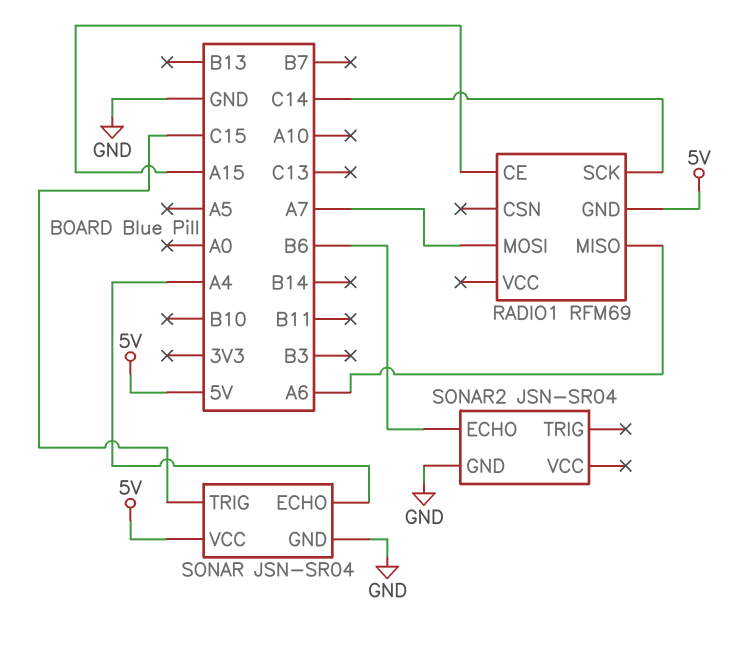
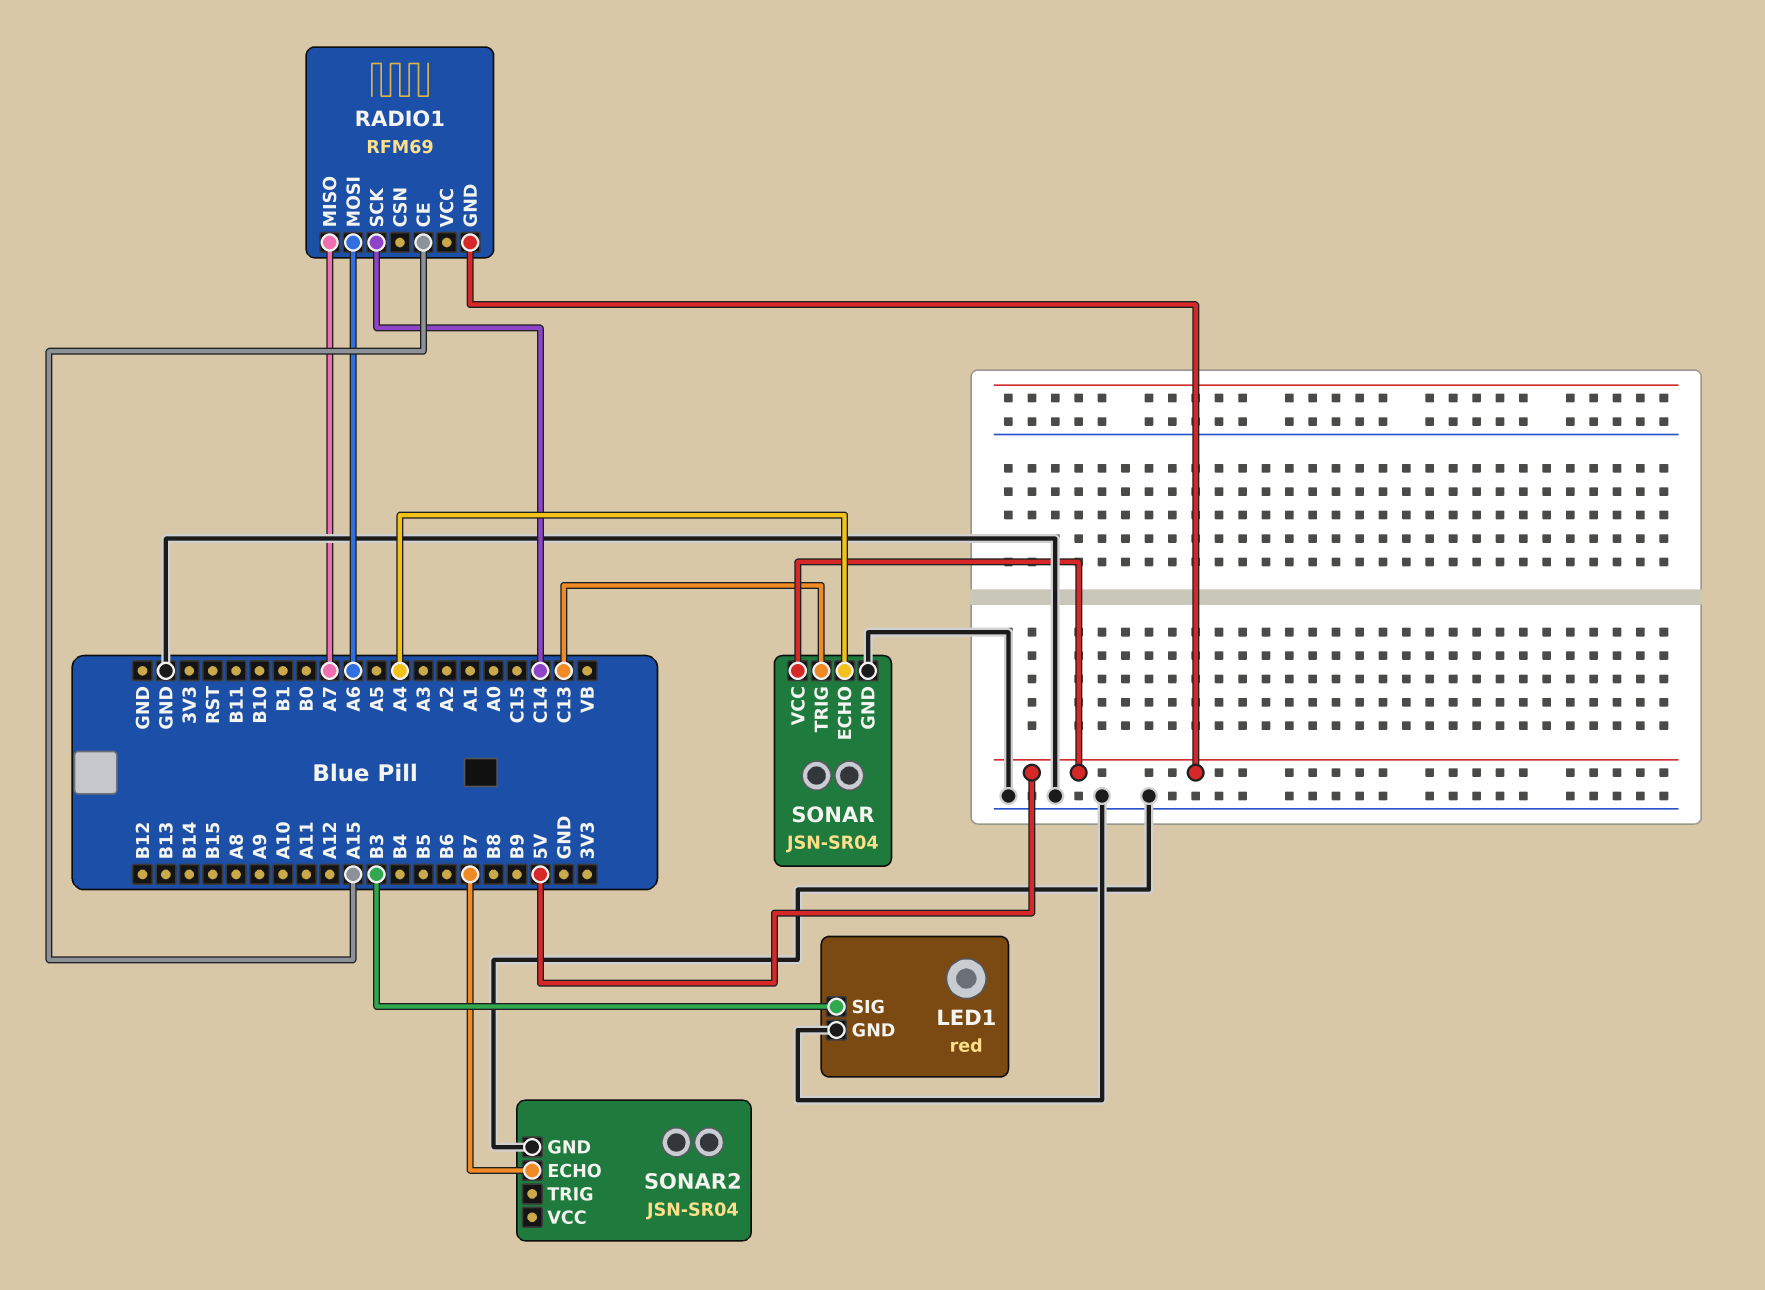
LED1: none -> red
LED1 pin GND: none -> GND
LED1 pin SIG: none -> B3
RADIO1 pin MISO: A6 -> A7
RADIO1 pin MOSI: A7 -> A6
SONAR pin TRIG: C15 -> C13
SONAR2 pin ECHO: B6 -> B7

